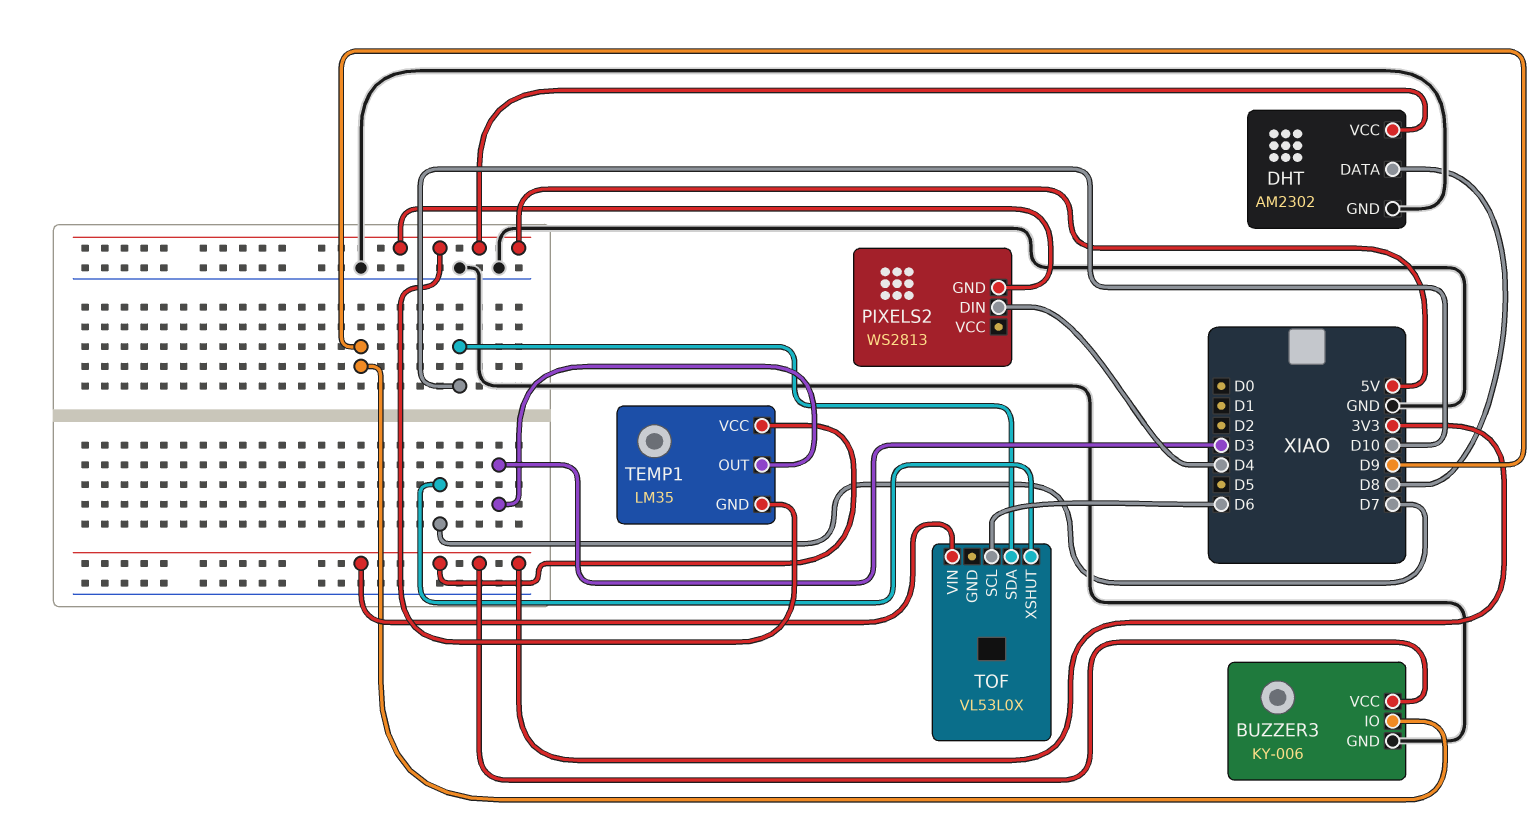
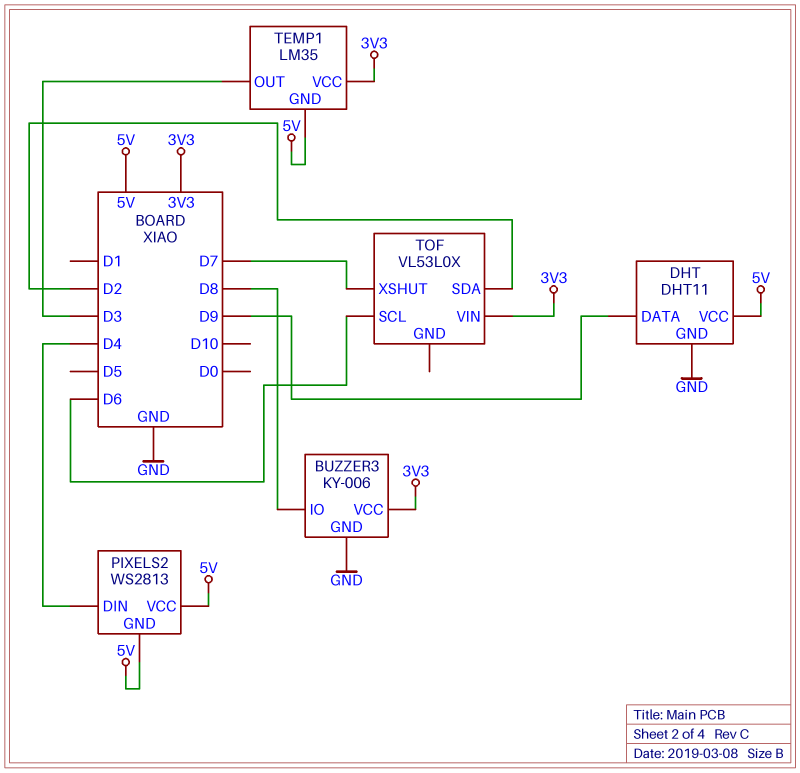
BUZZER3 pin IO: D9 -> D8
DHT: AM2302 -> DHT11
DHT pin DATA: D8 -> D9
PIXELS2 pin VCC: none -> 5V
TOF pin SDA: D10 -> D2

